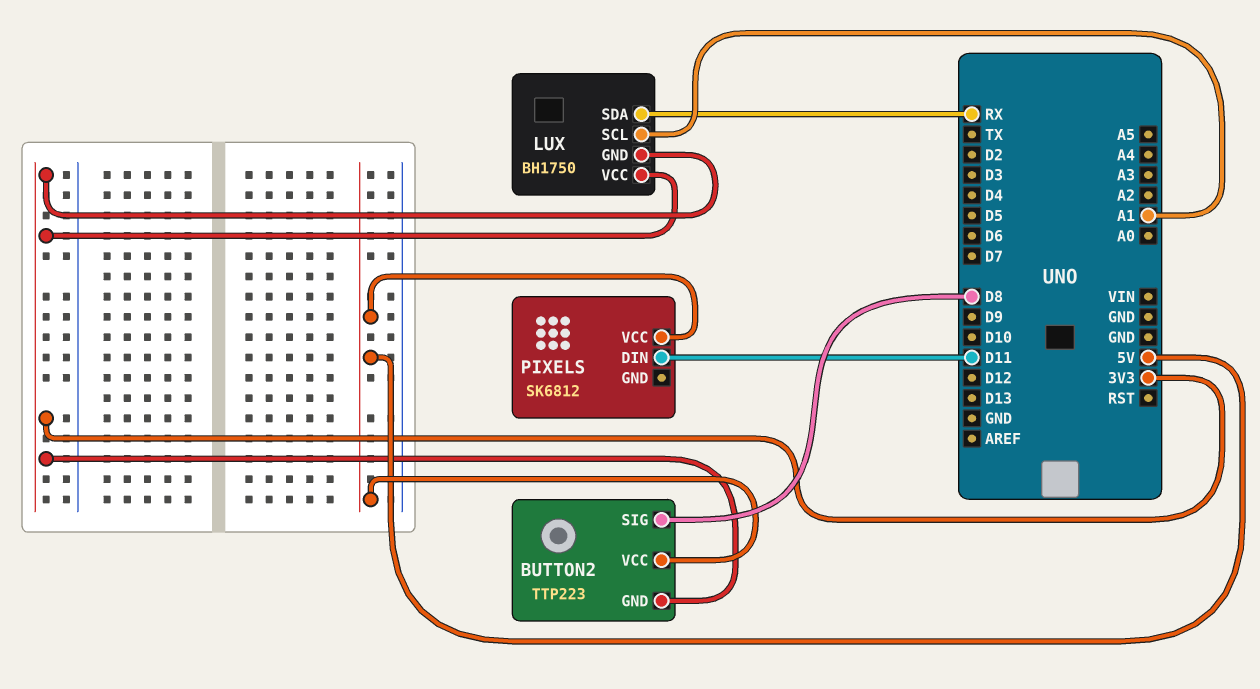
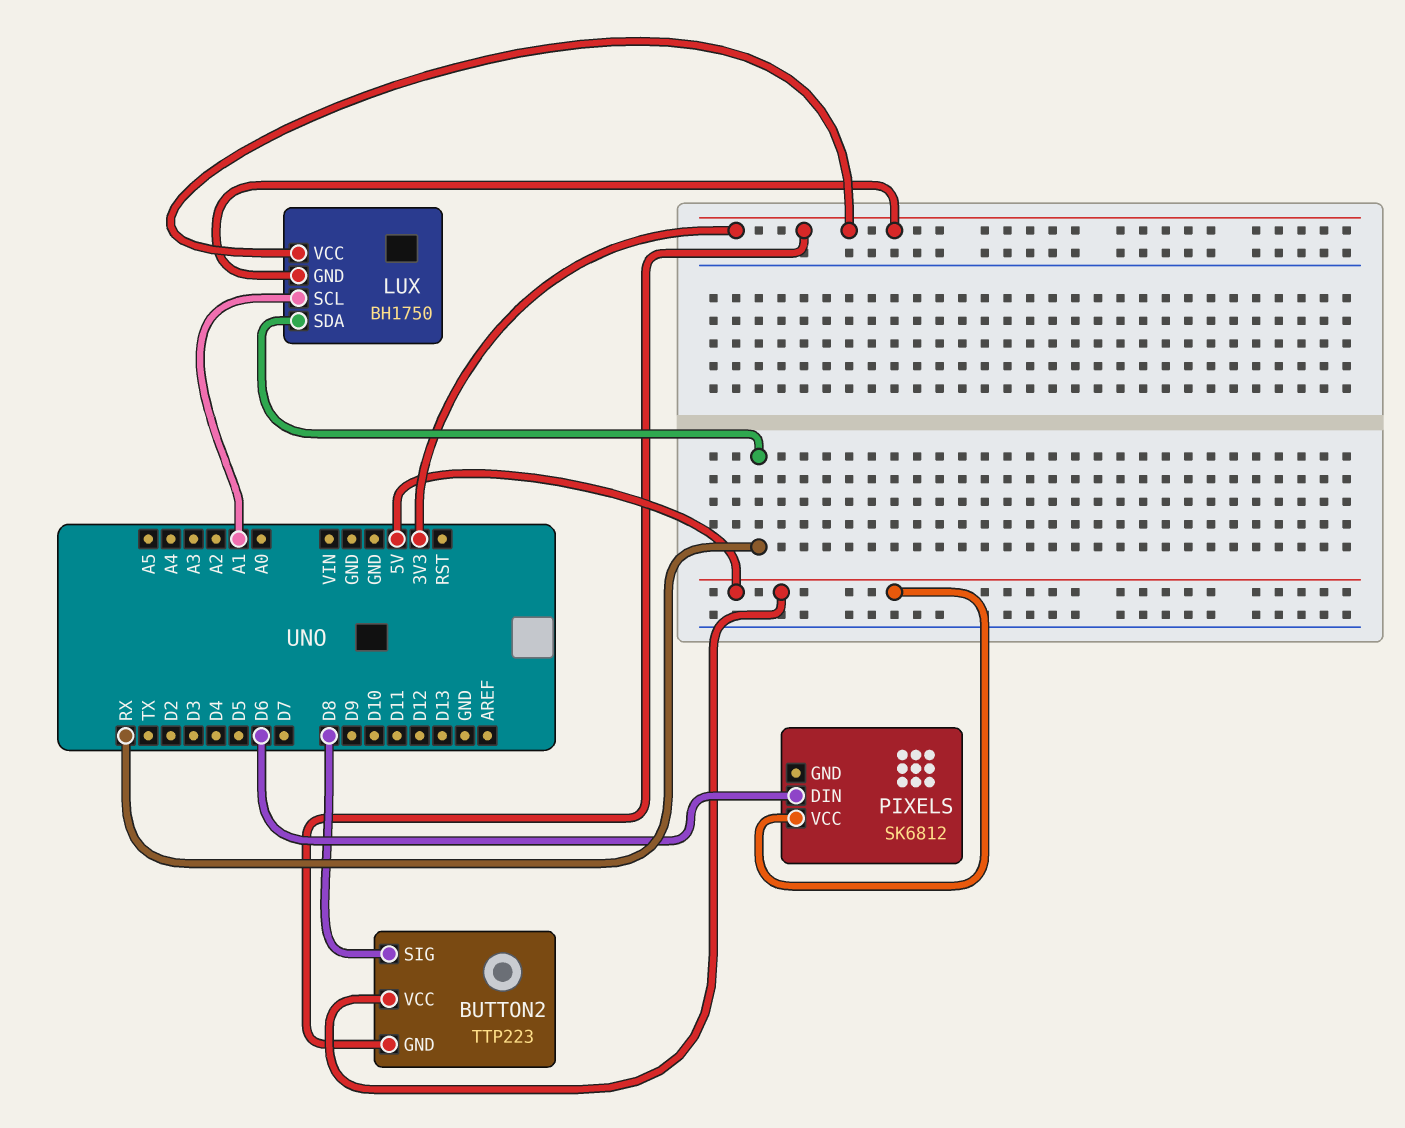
PIXELS pin DIN: D11 -> D6

